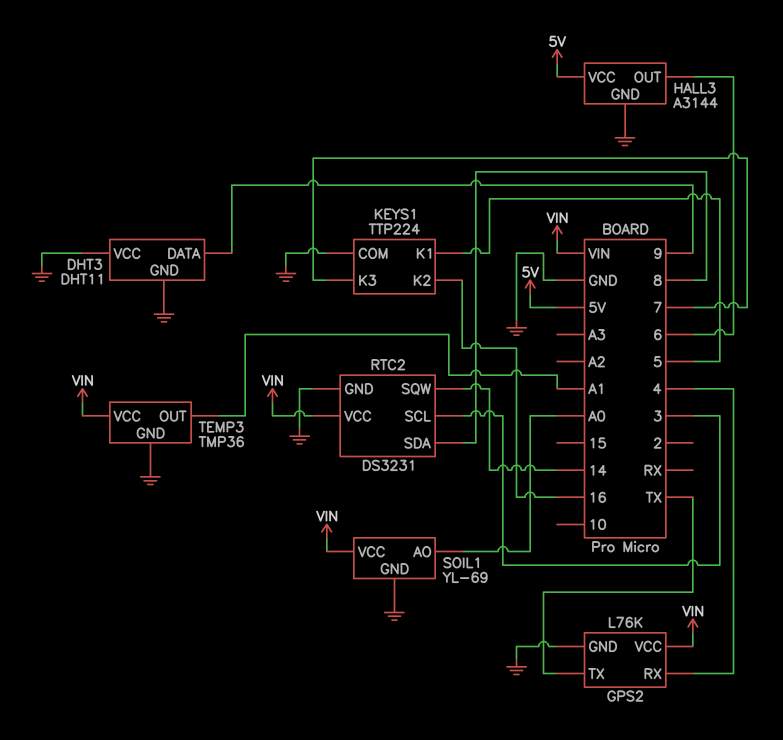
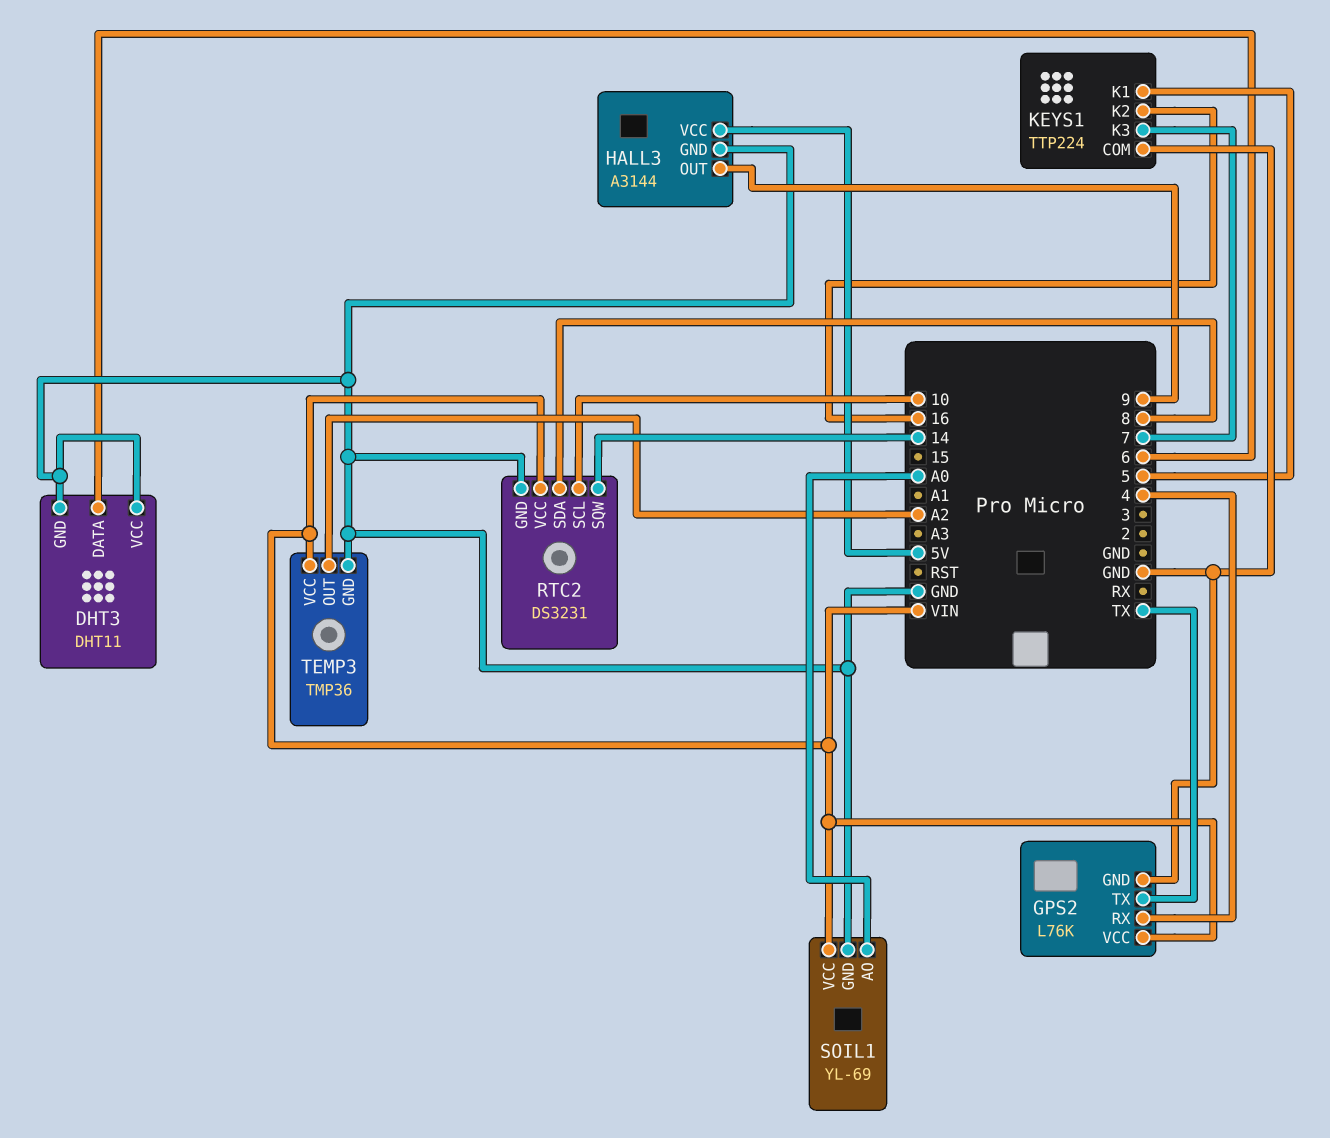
DHT3 pin DATA: 9 -> 6
HALL3 pin OUT: 6 -> 9
RTC2 pin SCL: 3 -> 10
TEMP3 pin OUT: A1 -> A2

